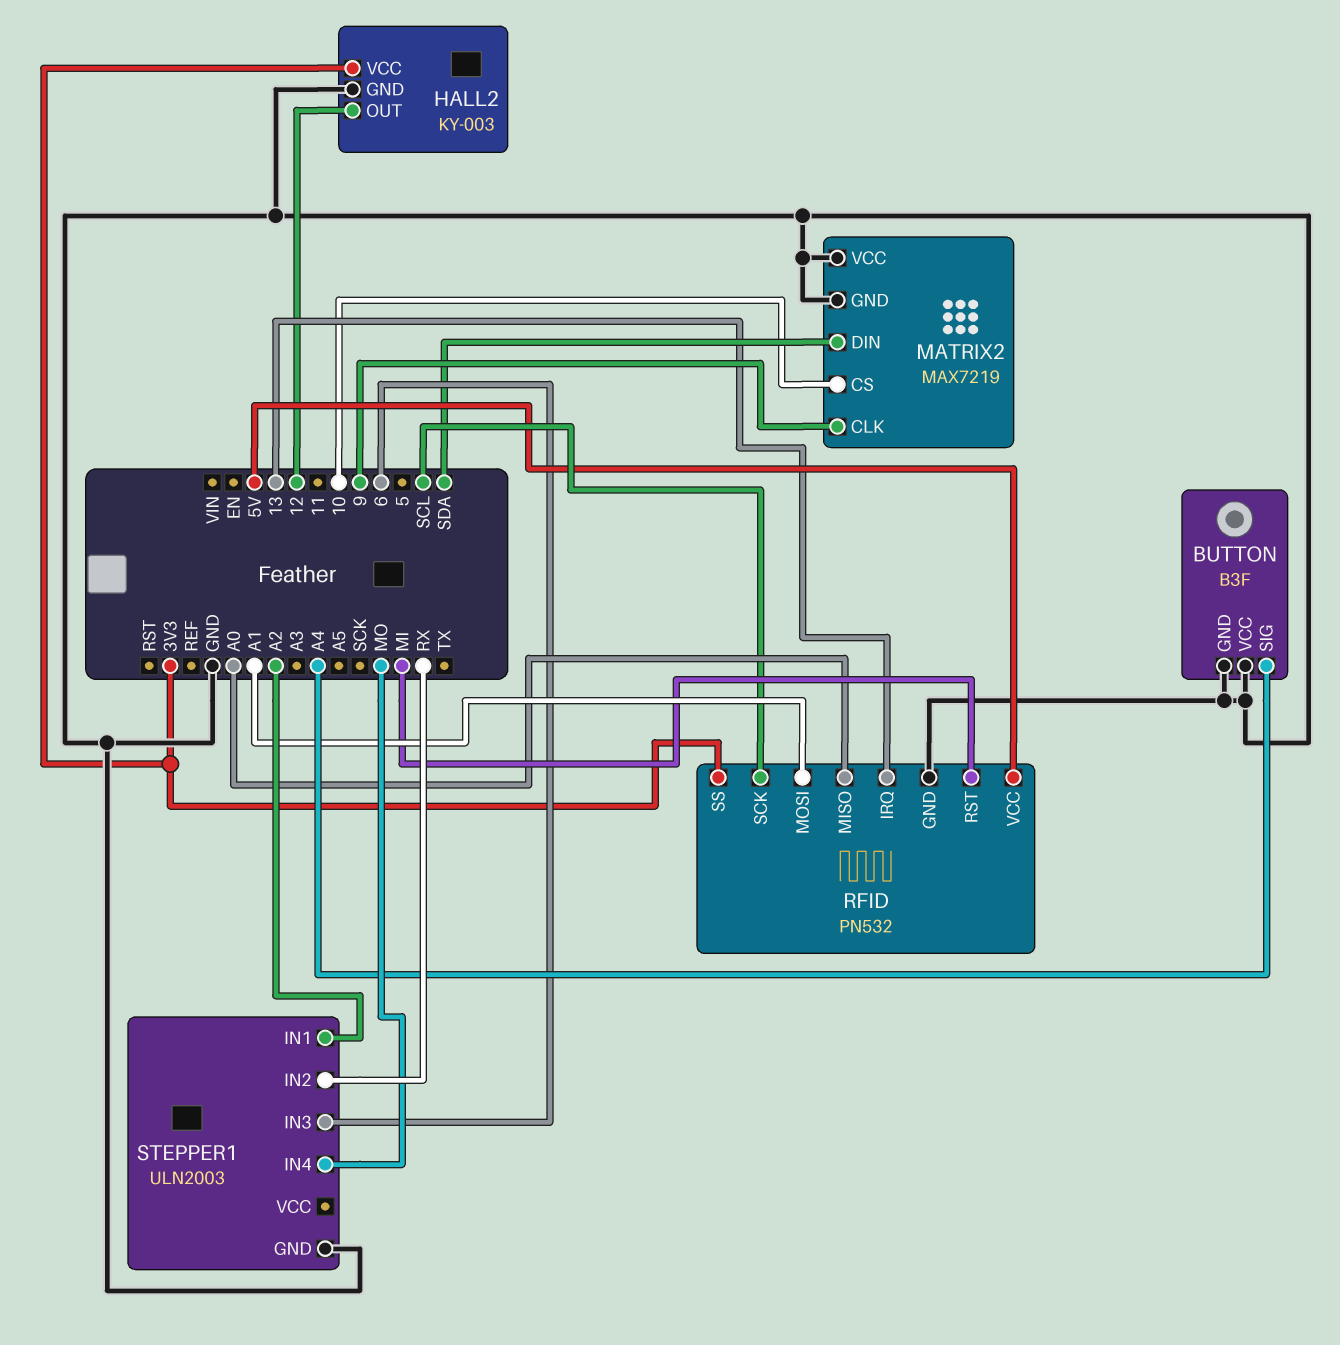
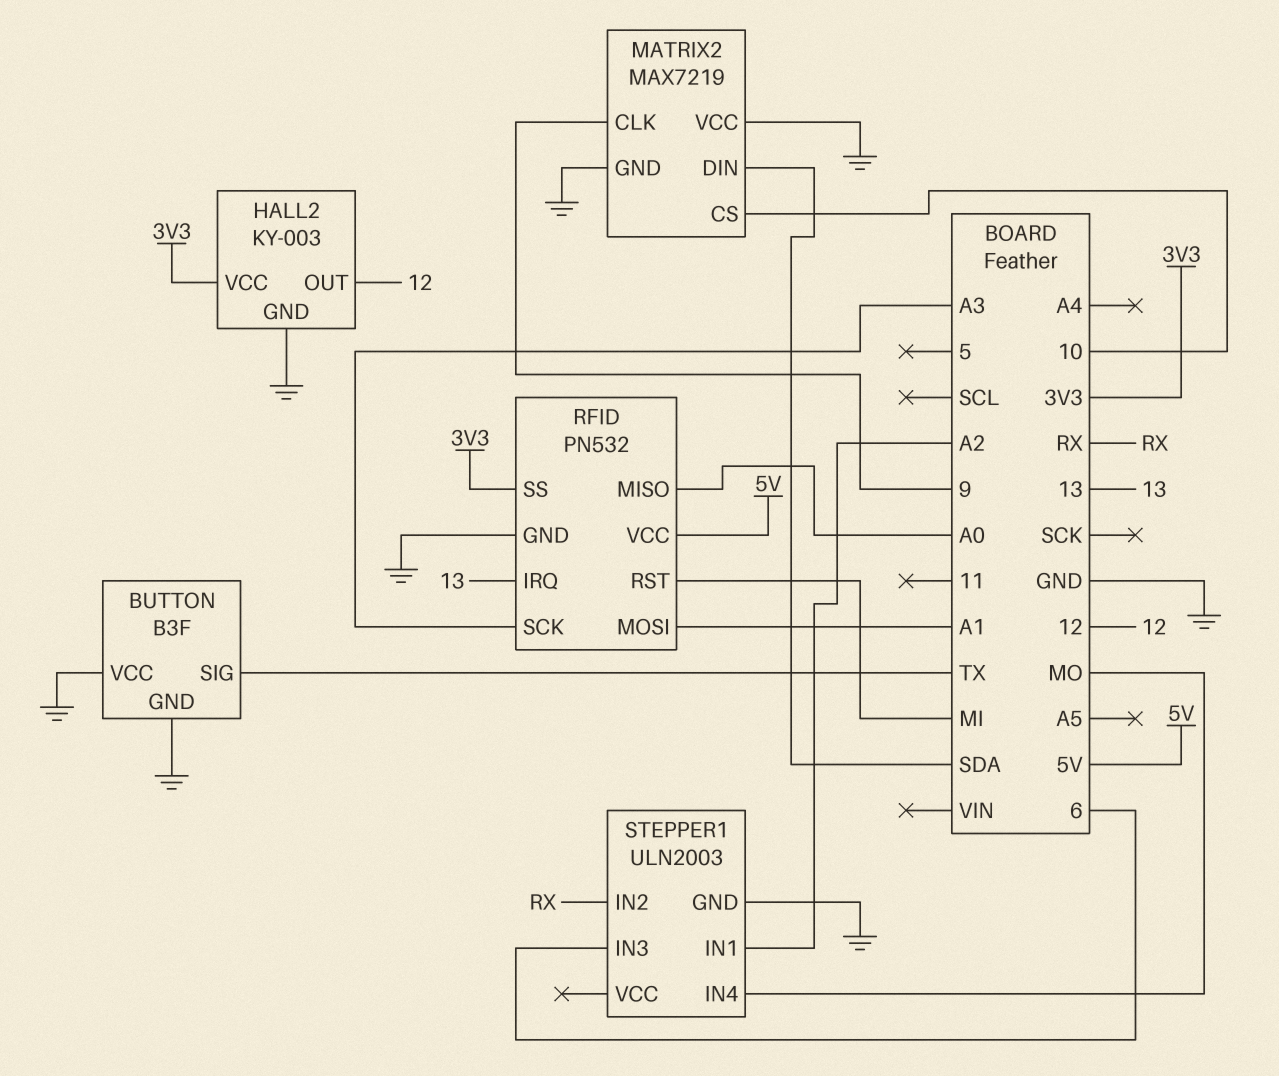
BUTTON pin SIG: A4 -> TX
RFID pin SCK: SCL -> A3

